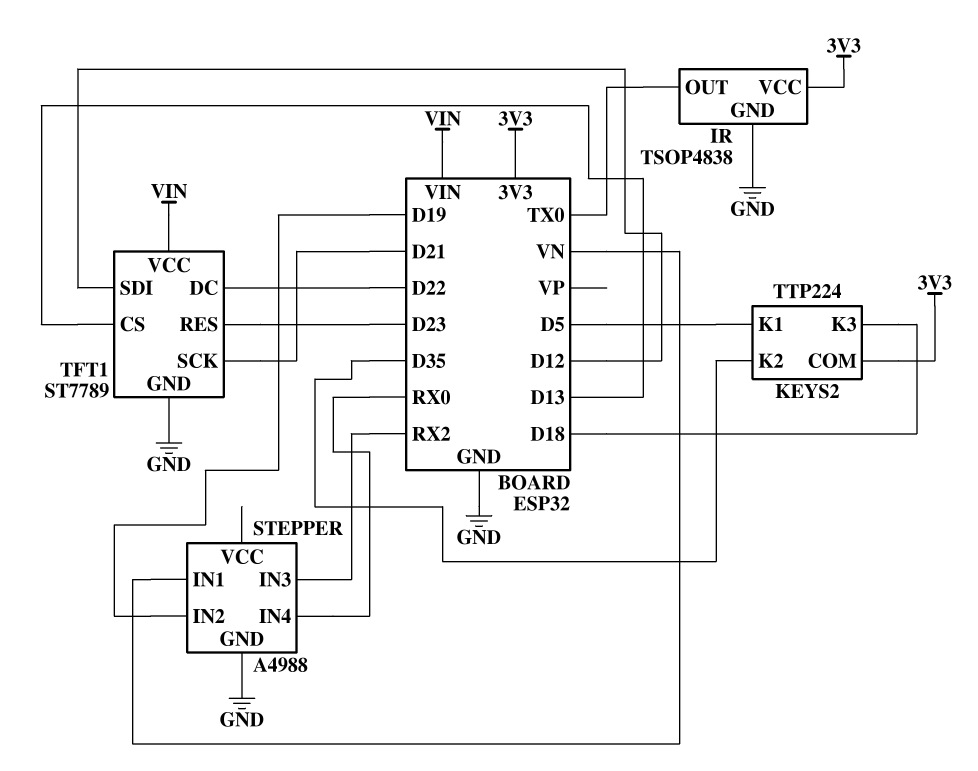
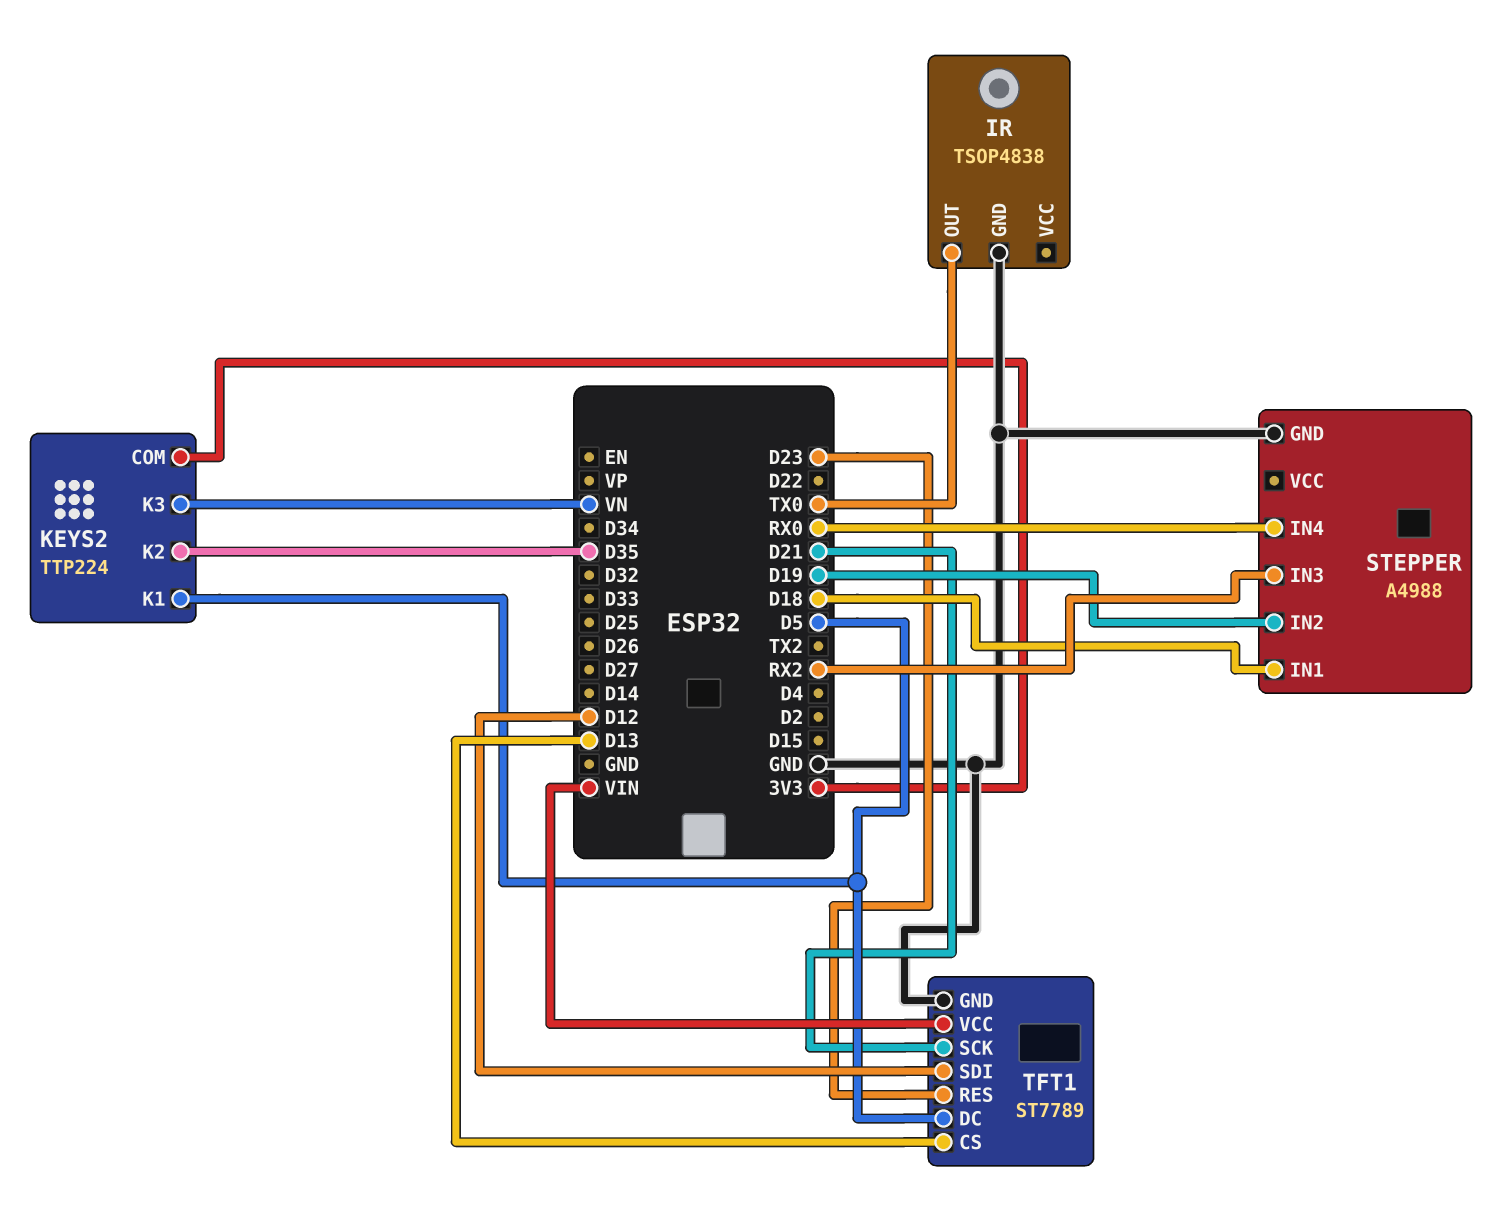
IR pin VCC: 3V3 -> none
KEYS2 pin K3: D18 -> VN
STEPPER pin IN1: VN -> D18
TFT1 pin DC: D22 -> D5

